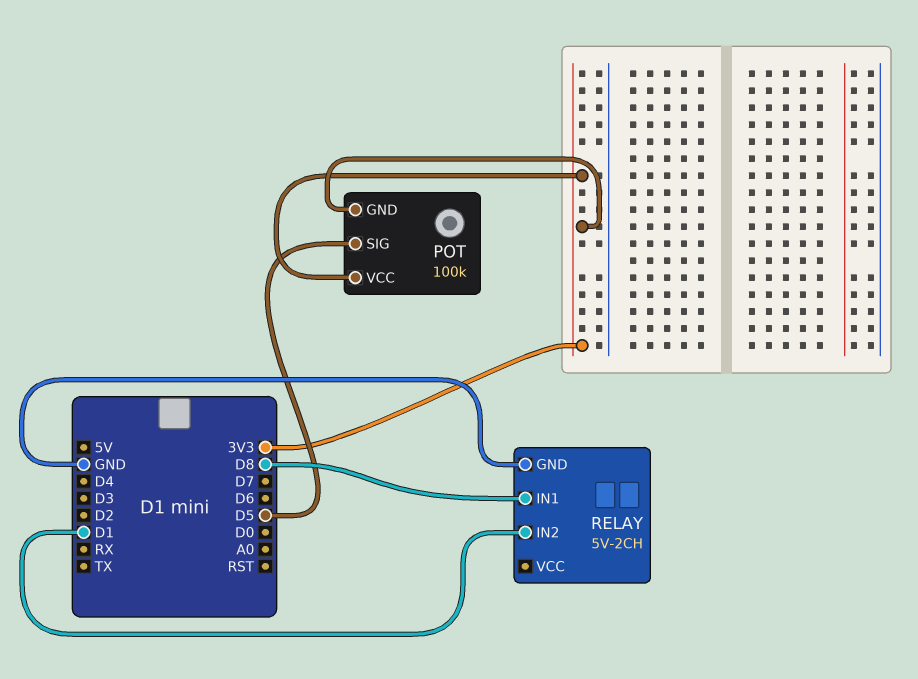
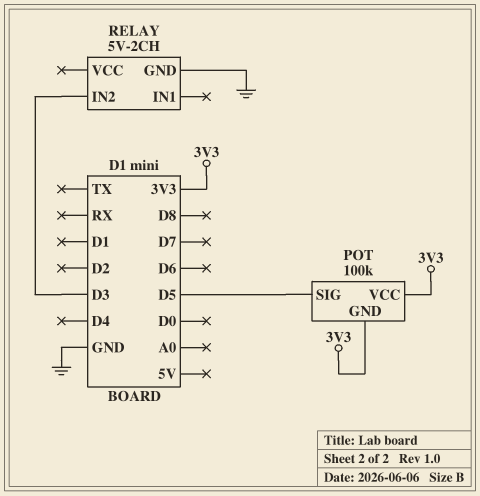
RELAY pin IN1: D8 -> none
RELAY pin IN2: D1 -> D3

